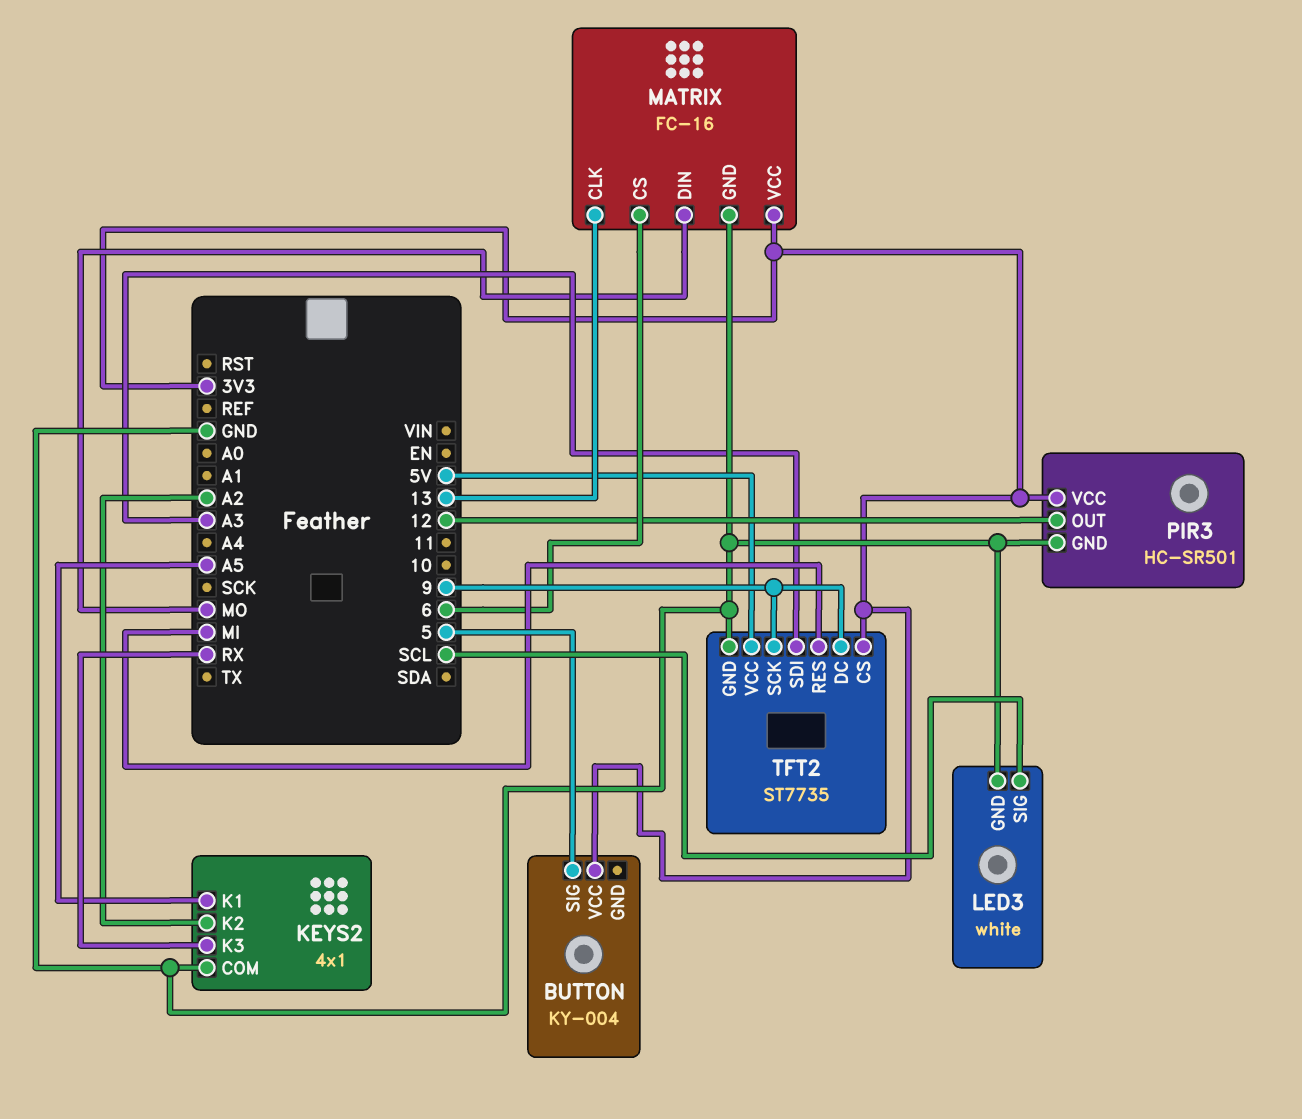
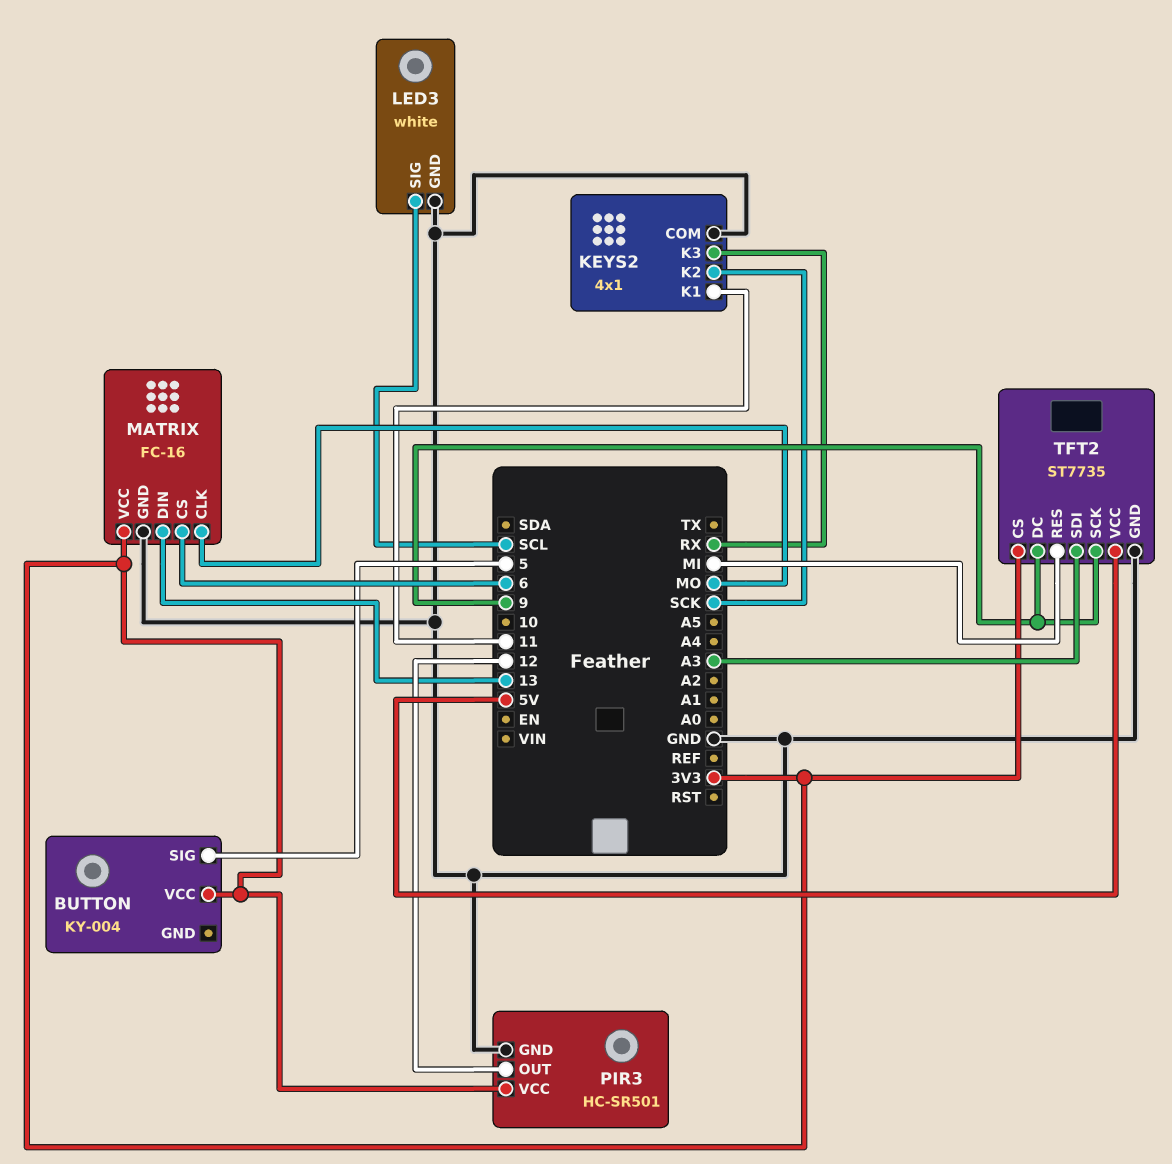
KEYS2 pin K1: A5 -> 11
KEYS2 pin K2: A2 -> SCK
MATRIX pin CLK: 13 -> MO
MATRIX pin DIN: MO -> 13

